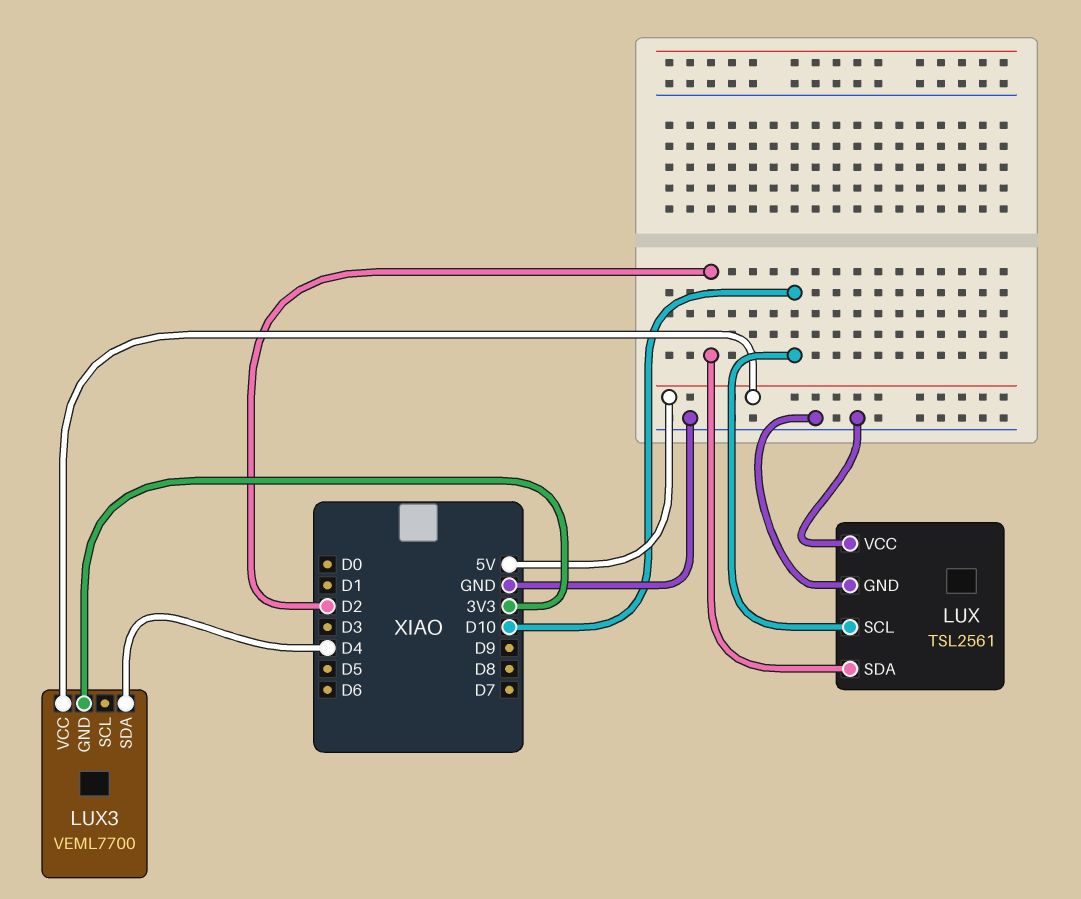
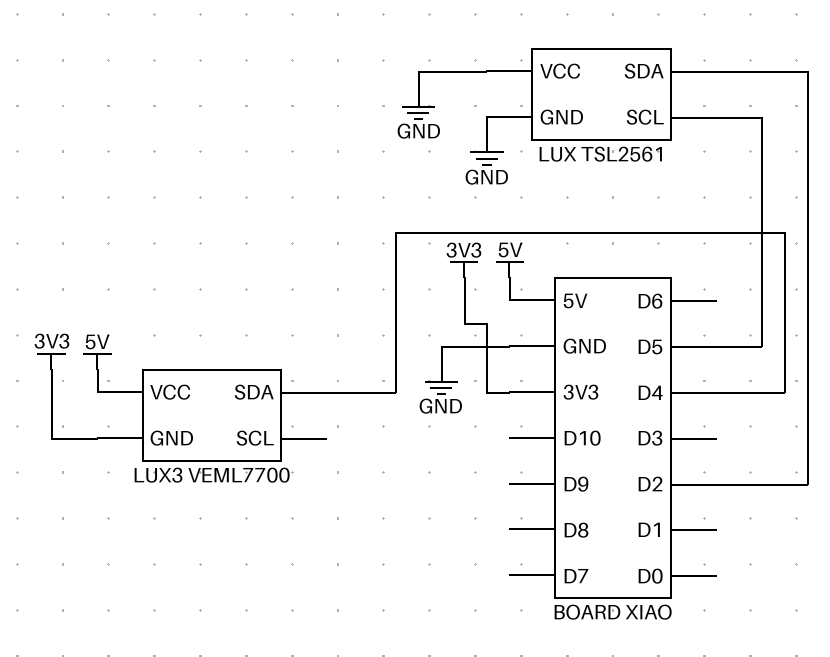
LUX pin SCL: D10 -> D5

